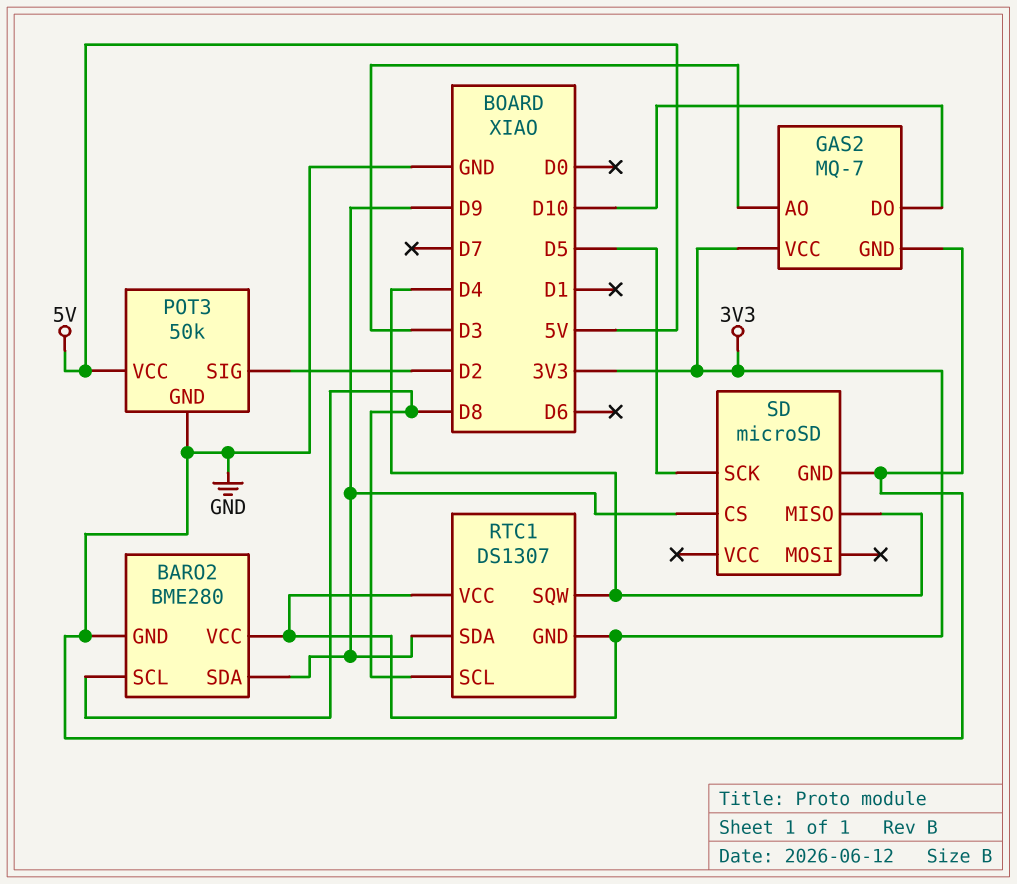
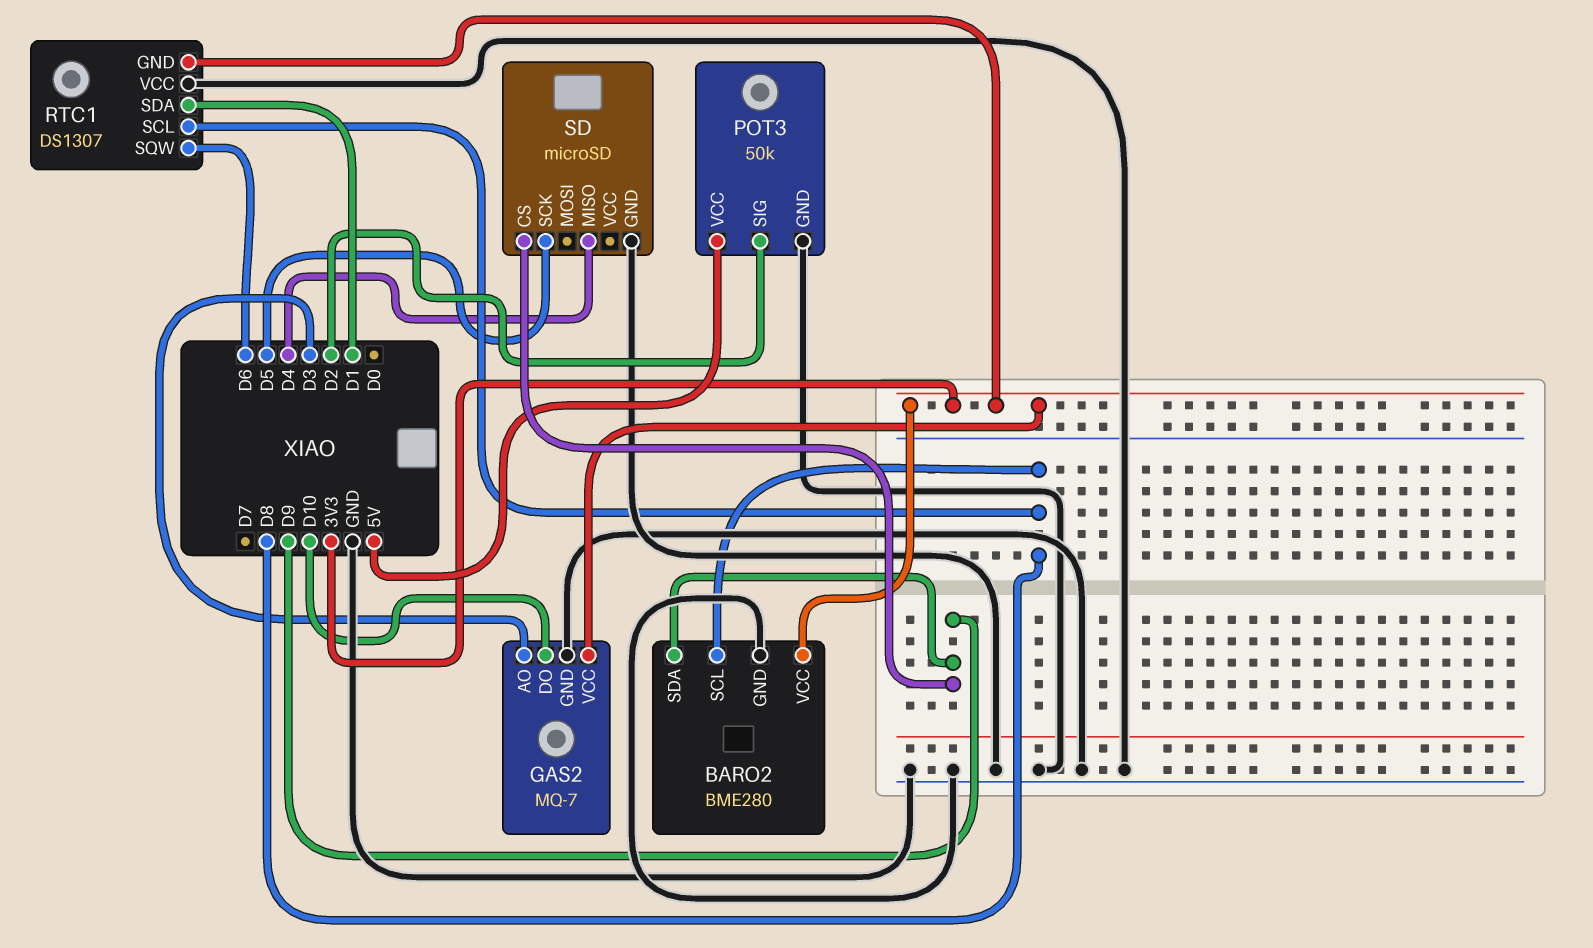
RTC1 pin SDA: D9 -> D1
RTC1 pin SQW: D4 -> D6
RTC1 pin VCC: 3V3 -> GND

